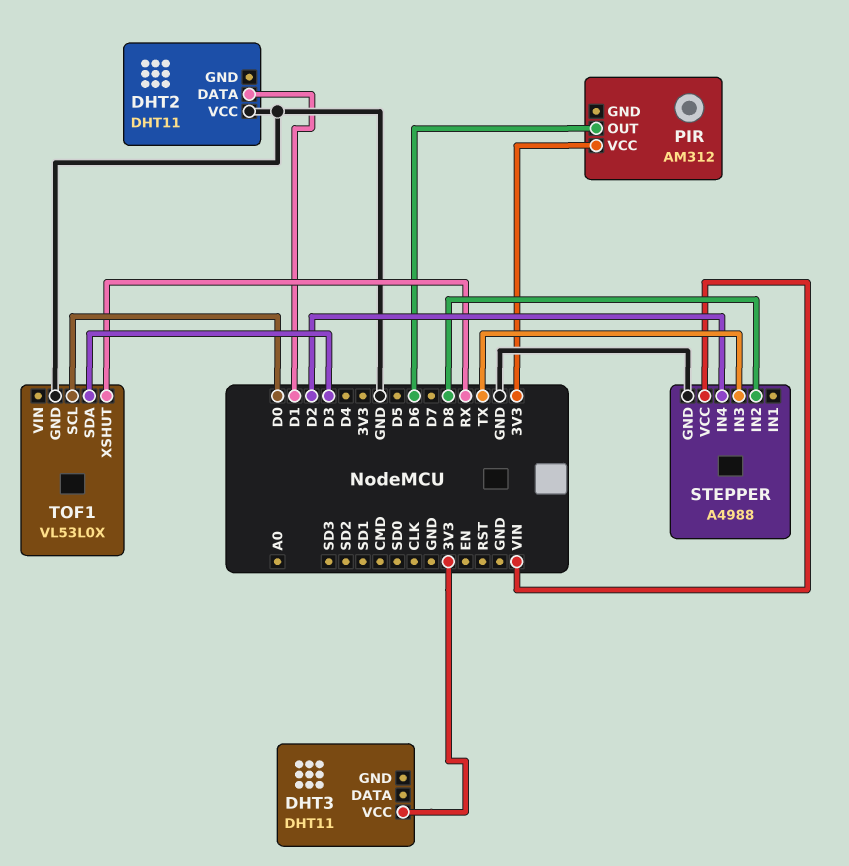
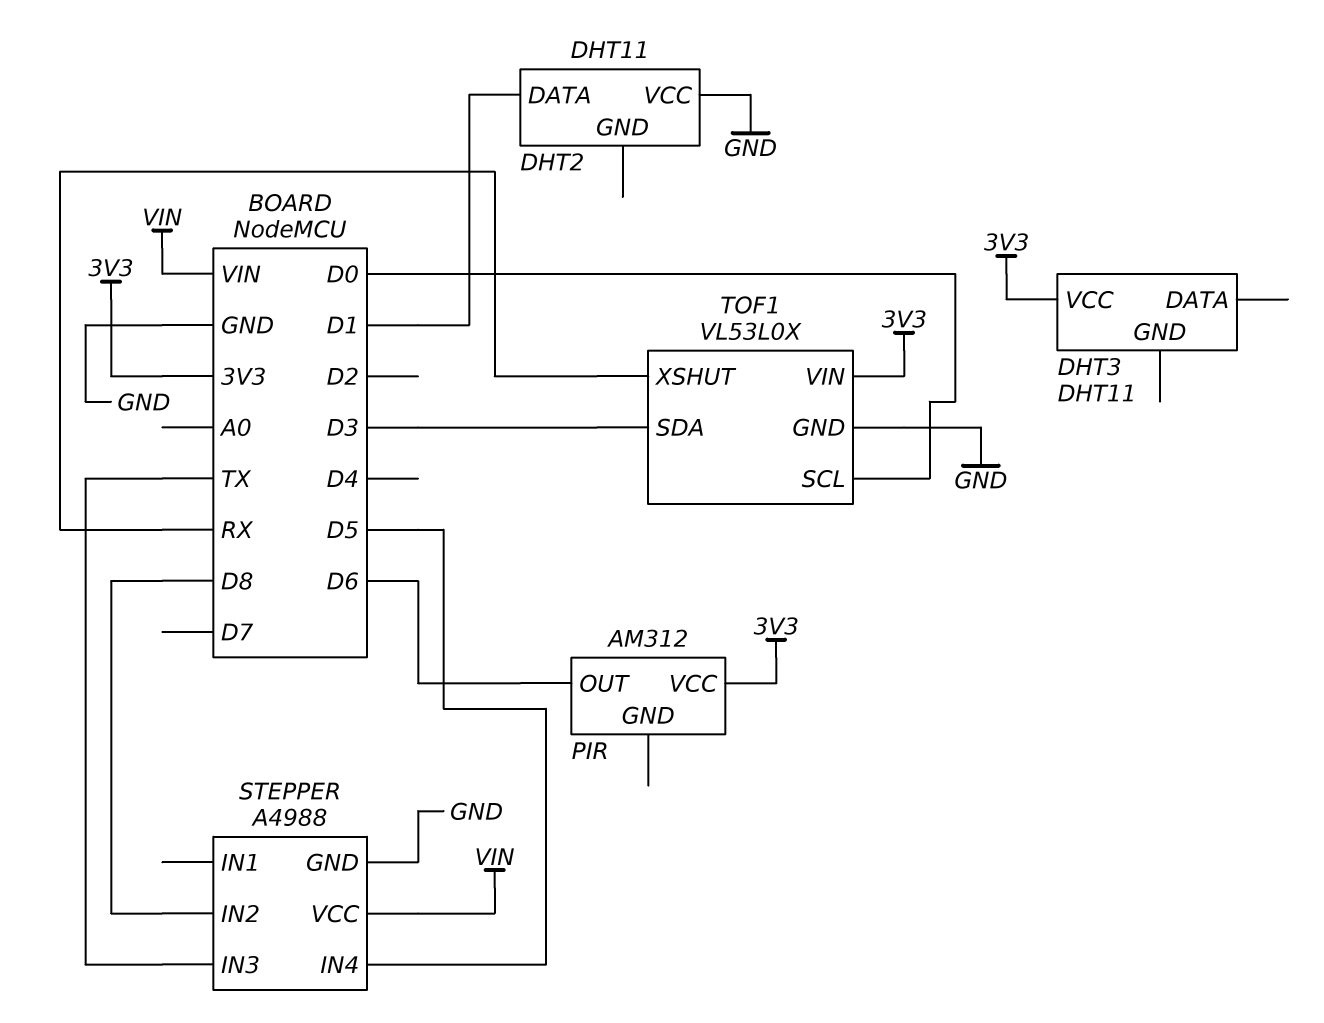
STEPPER pin IN4: D2 -> D5
TOF1 pin VIN: none -> 3V3

